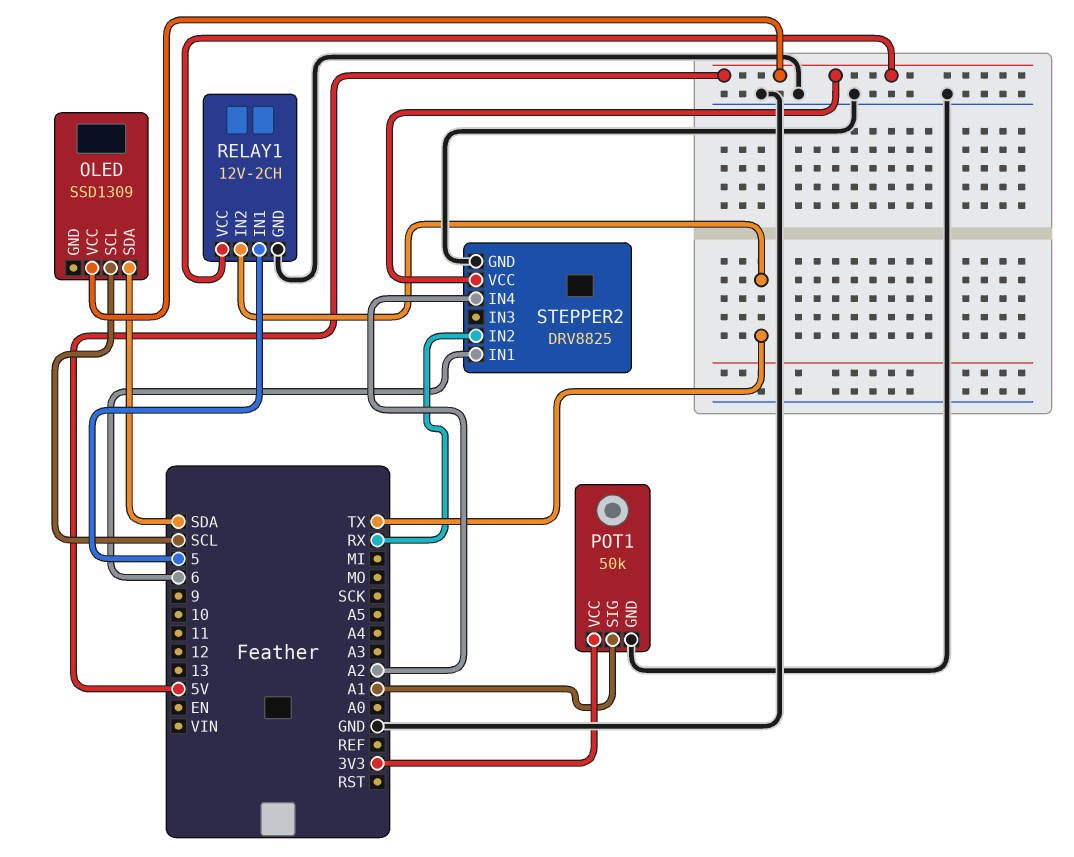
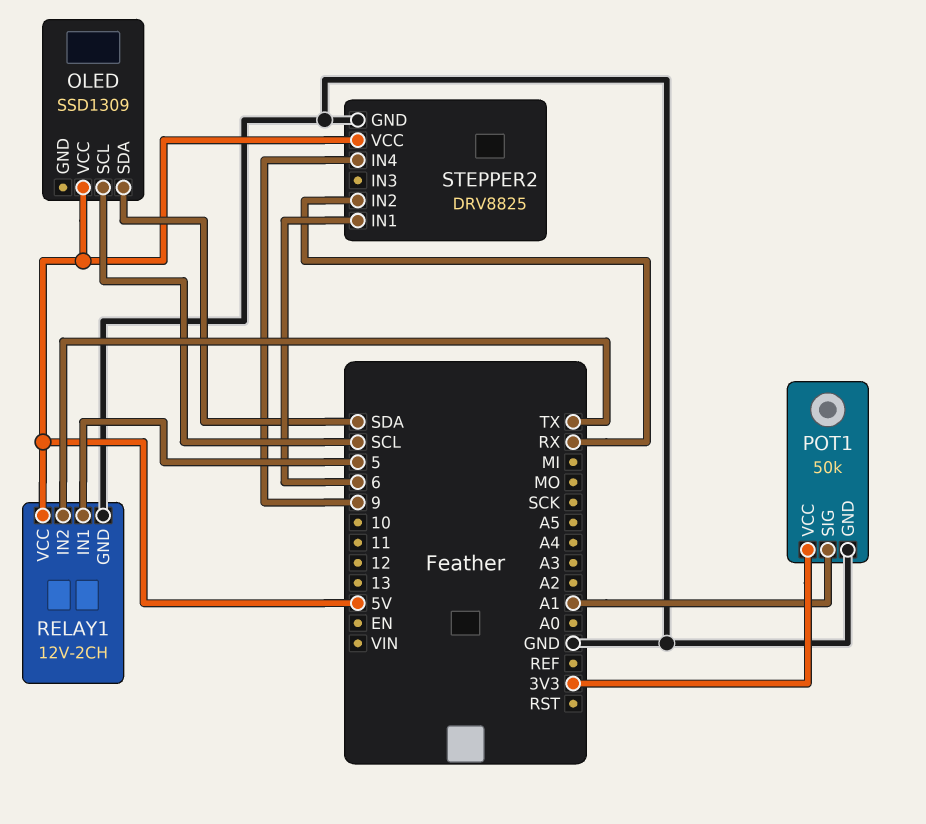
STEPPER2 pin IN4: A2 -> 9

